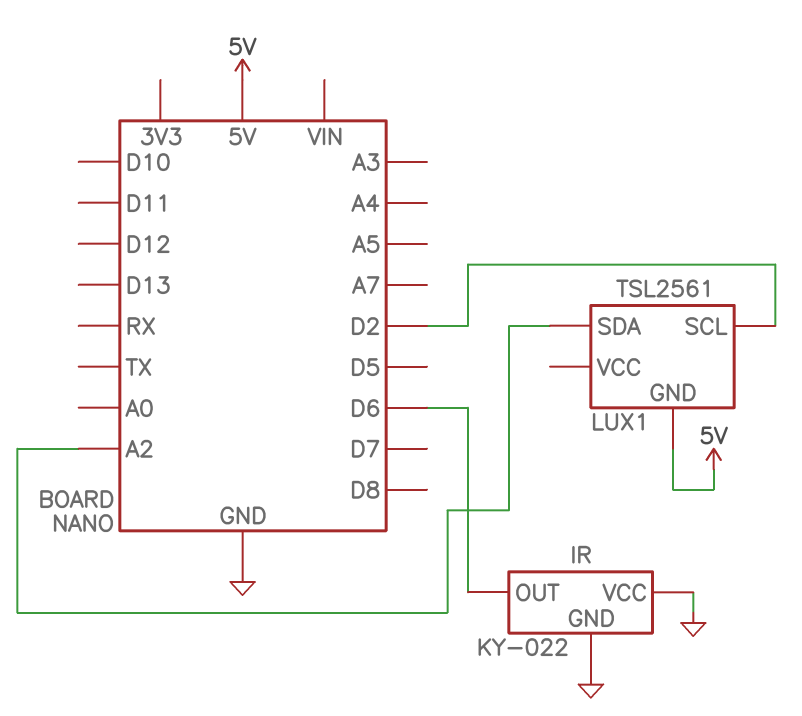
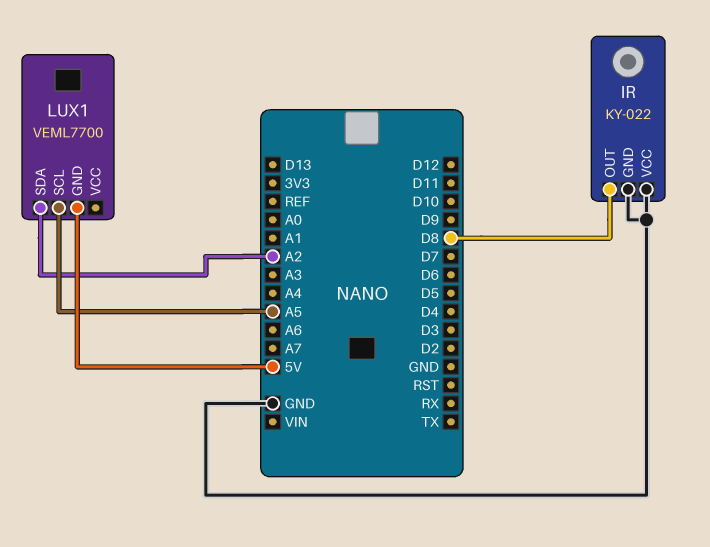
IR pin OUT: D6 -> D8
LUX1: TSL2561 -> VEML7700
LUX1 pin SCL: D2 -> A5

